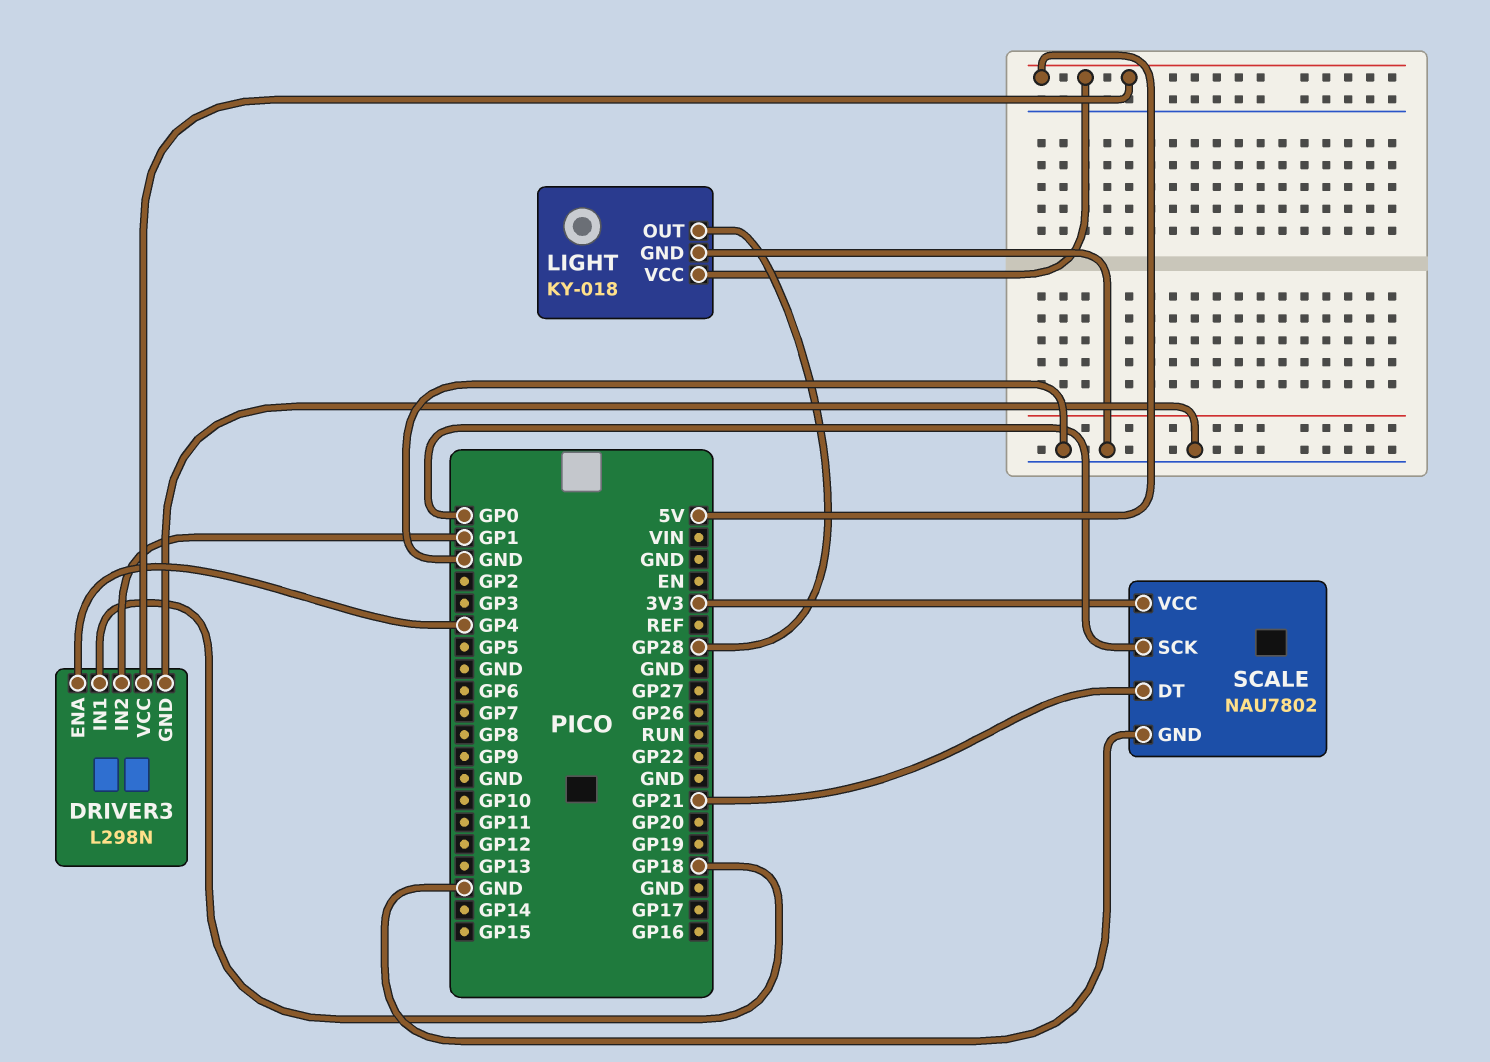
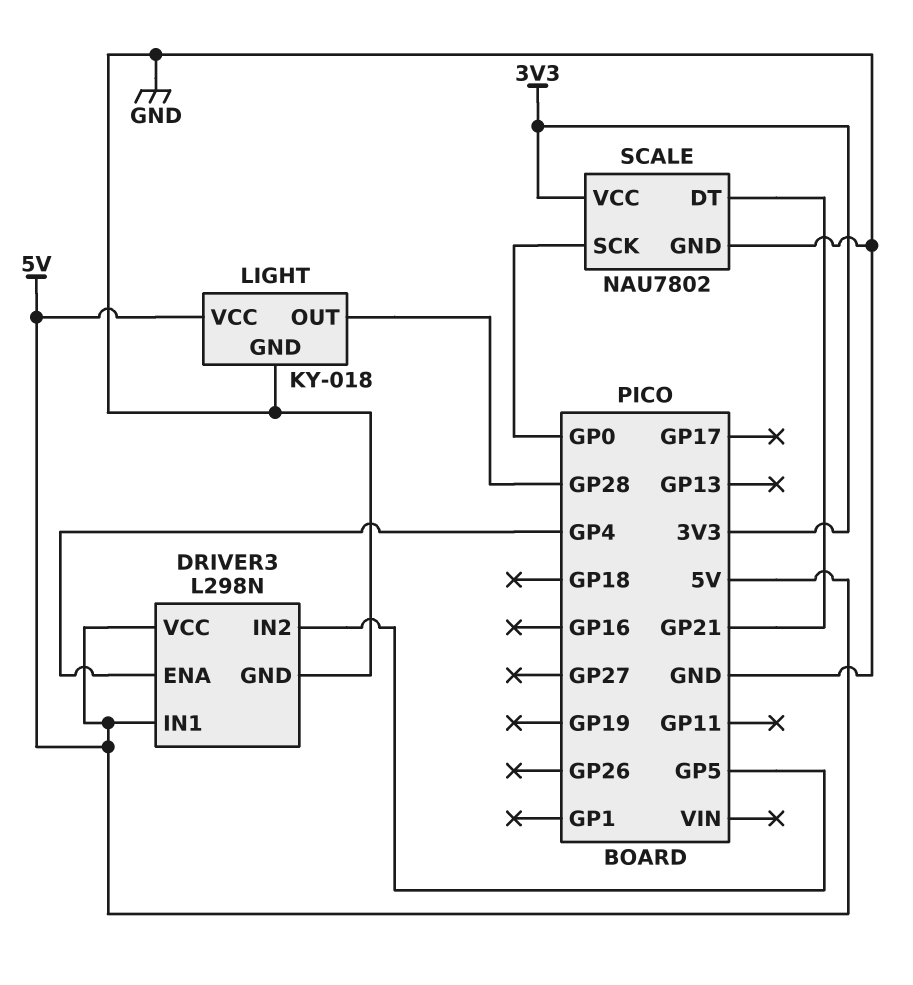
DRIVER3 pin IN1: GP18 -> 5V
DRIVER3 pin IN2: GP1 -> GP5

